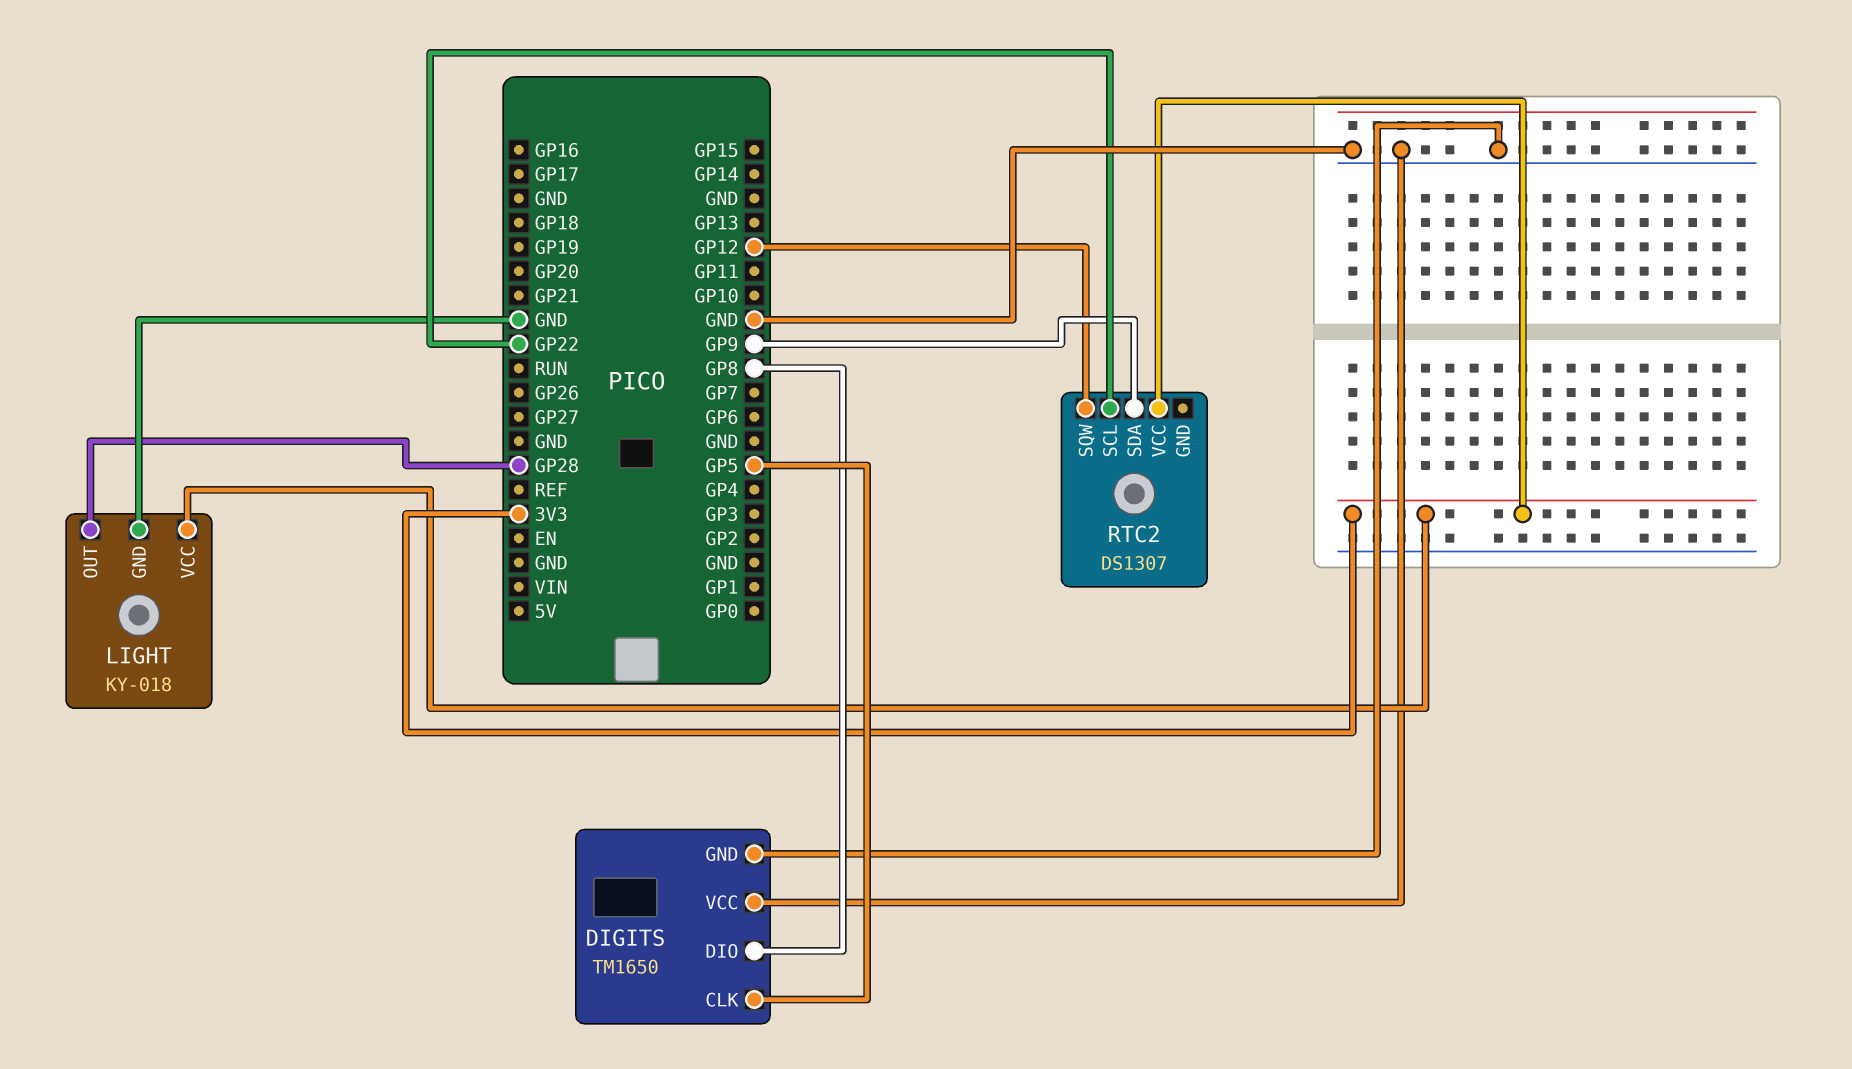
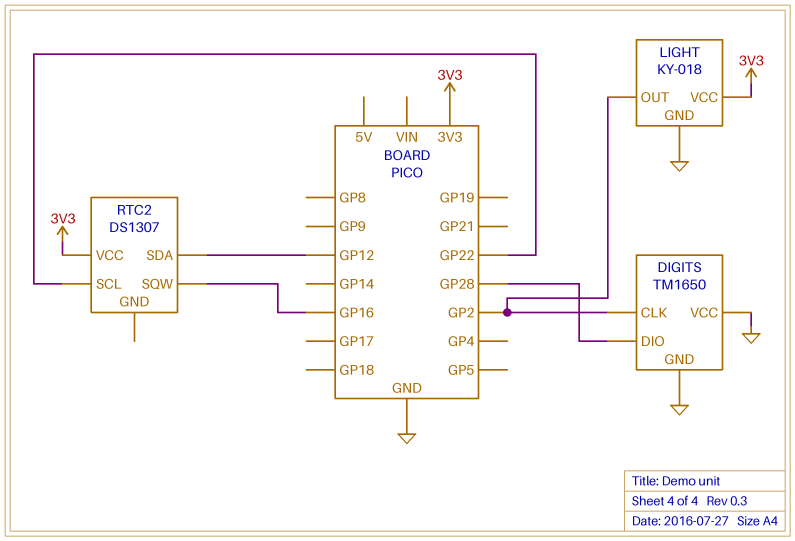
DIGITS pin CLK: GP5 -> GP2
DIGITS pin DIO: GP8 -> GP28
LIGHT pin OUT: GP28 -> GP2
RTC2 pin SDA: GP9 -> GP12
RTC2 pin SQW: GP12 -> GP16

